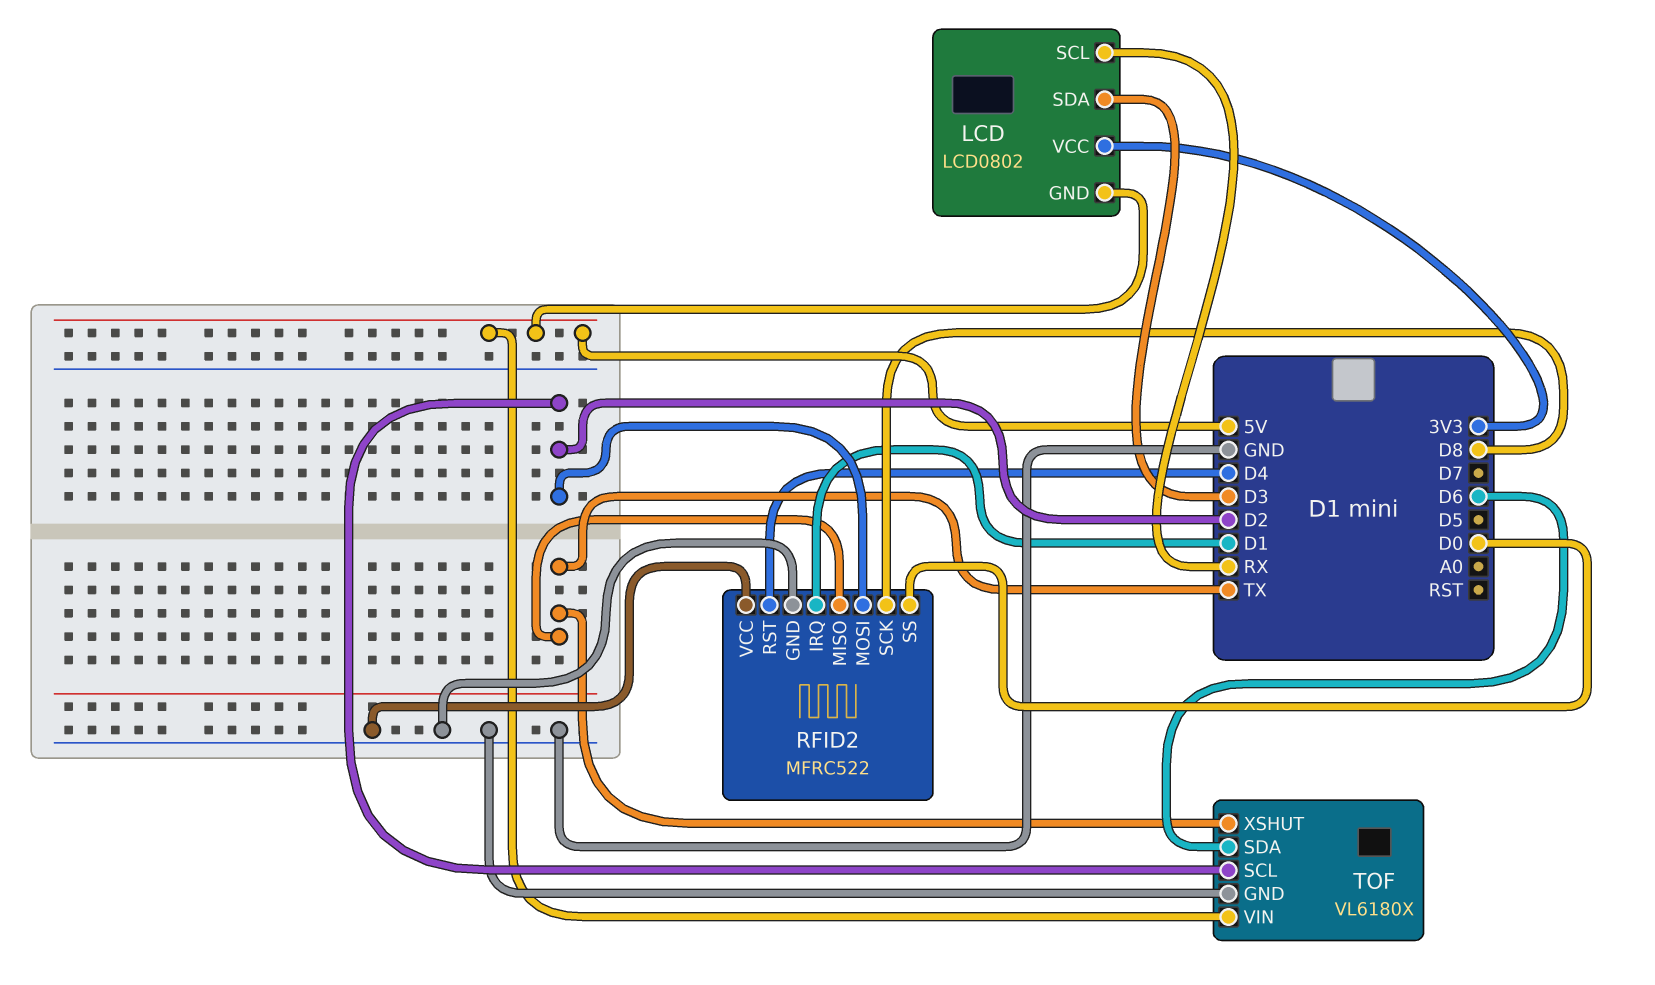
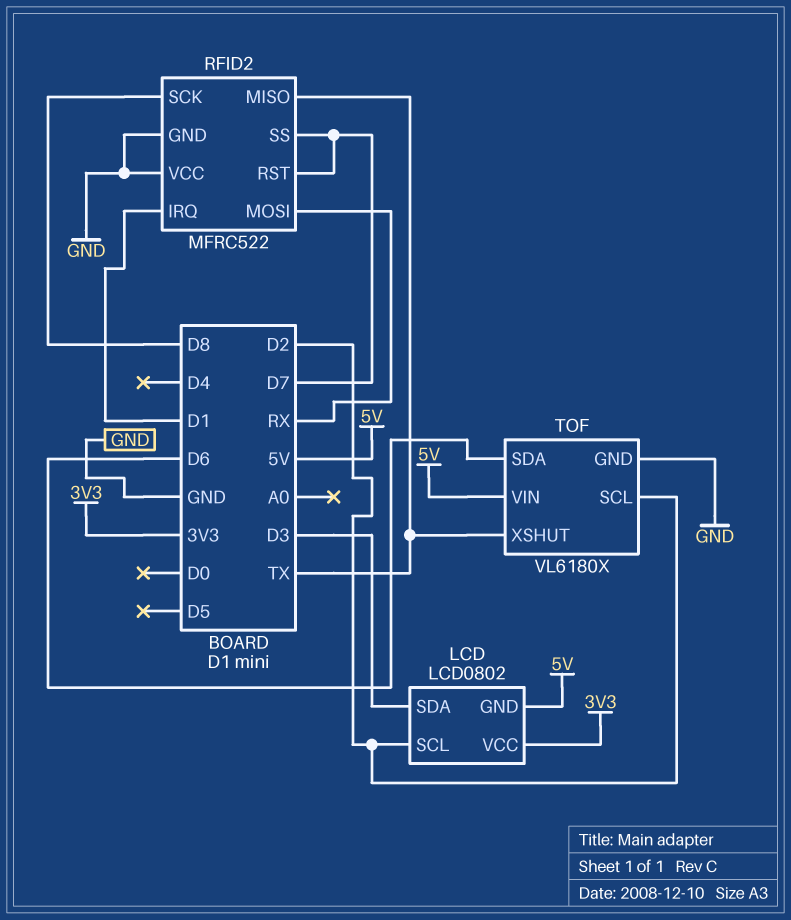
LCD pin SCL: RX -> D2
RFID2 pin MOSI: D2 -> RX
RFID2 pin RST: D4 -> D7
RFID2 pin SS: D0 -> D7

